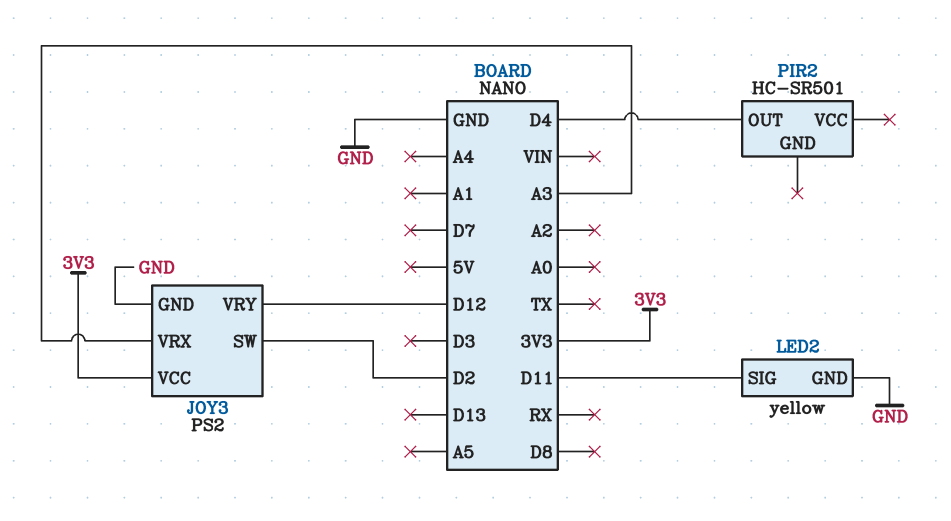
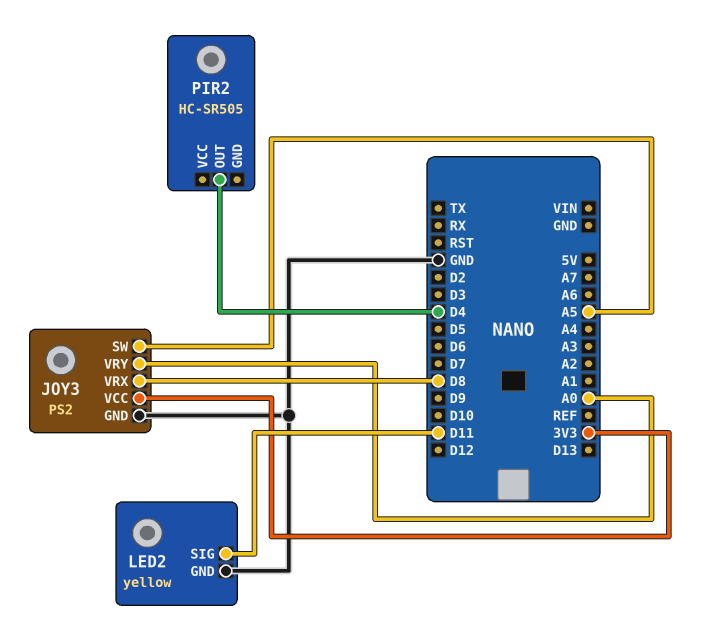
JOY3 pin SW: D2 -> A5
JOY3 pin VRX: A3 -> D8
JOY3 pin VRY: D12 -> A0
PIR2: HC-SR501 -> HC-SR505

